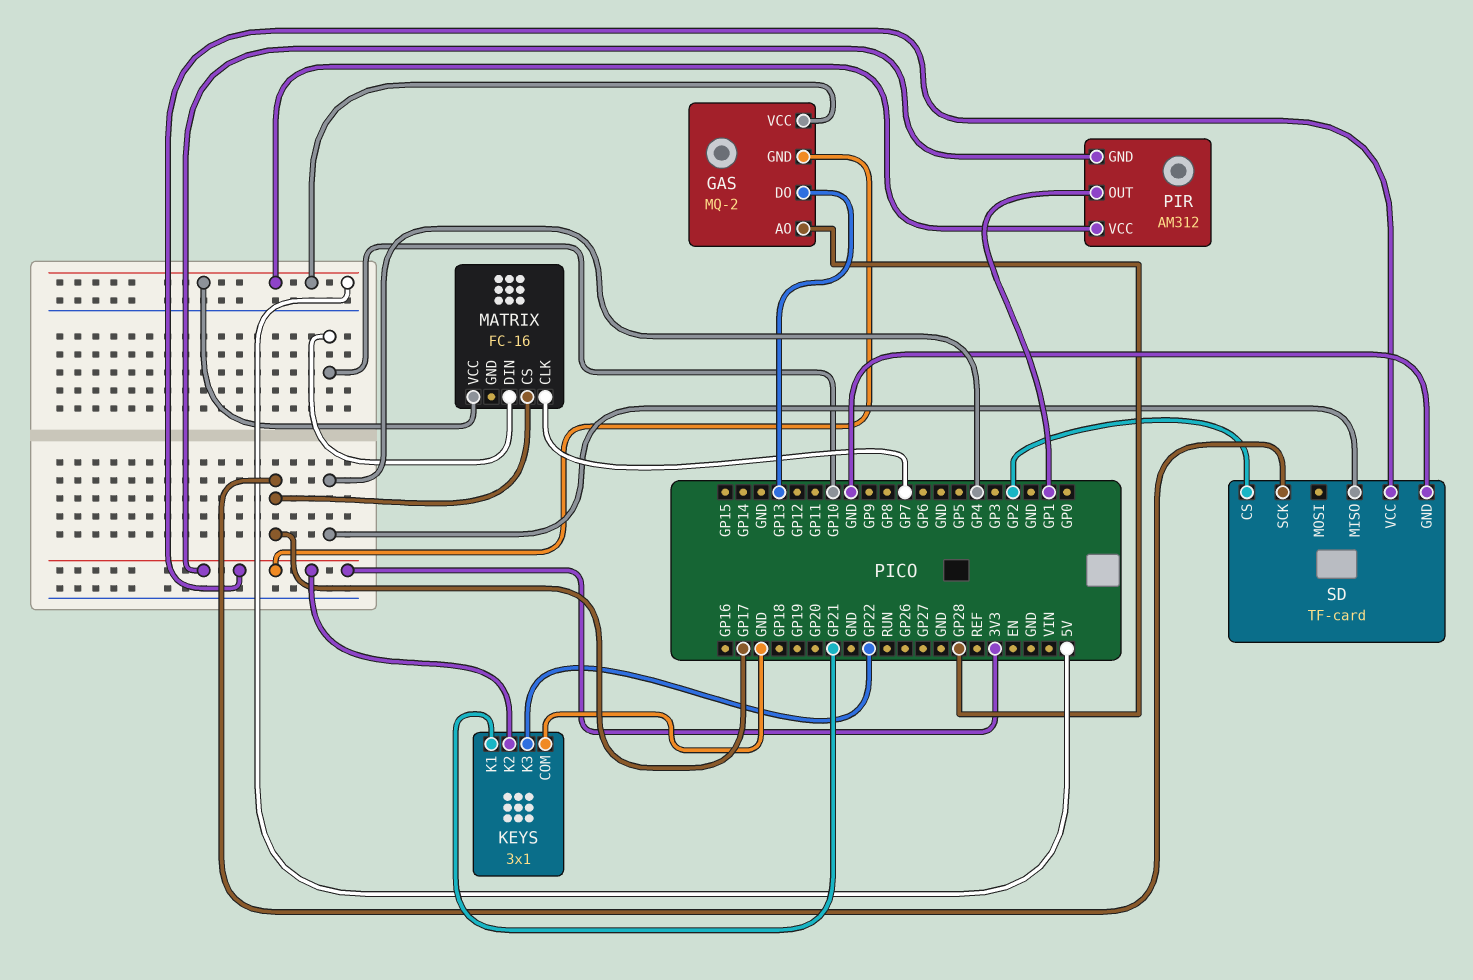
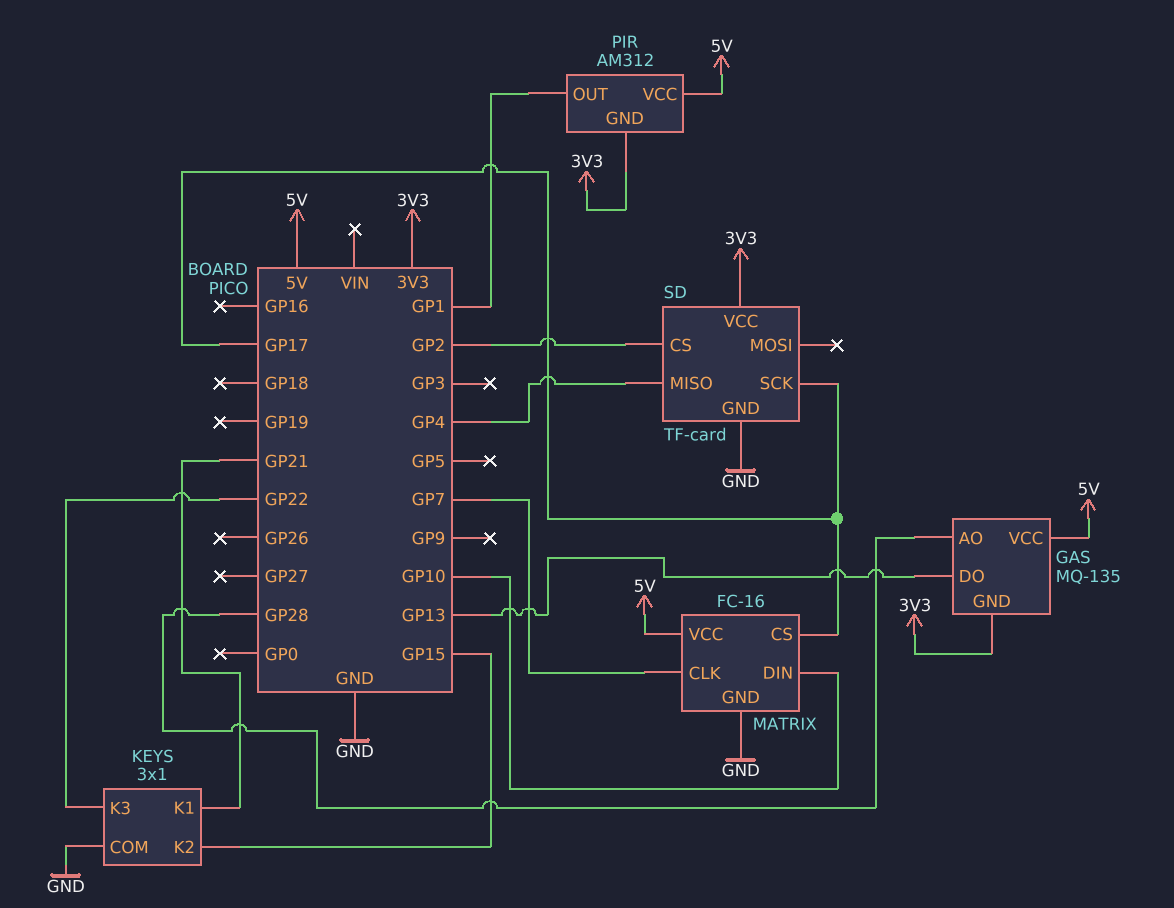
GAS: MQ-2 -> MQ-135
KEYS pin K2: 3V3 -> GP15
MATRIX pin GND: none -> GND

